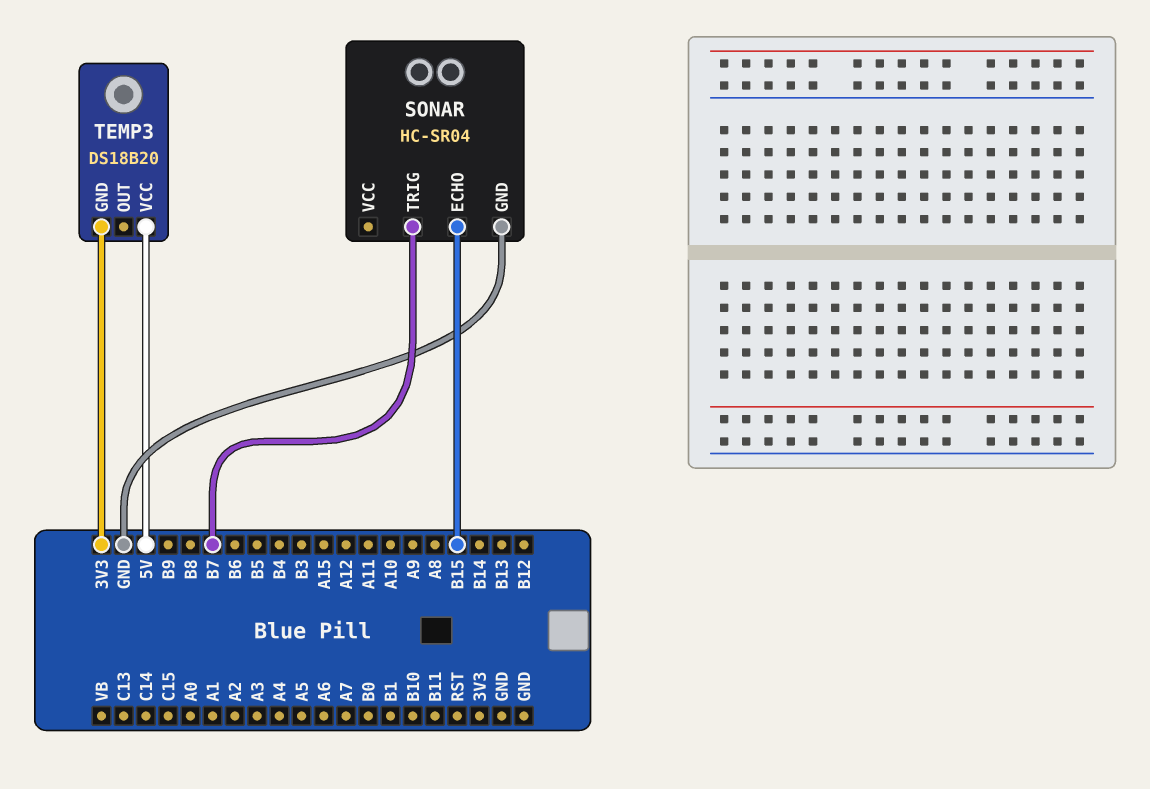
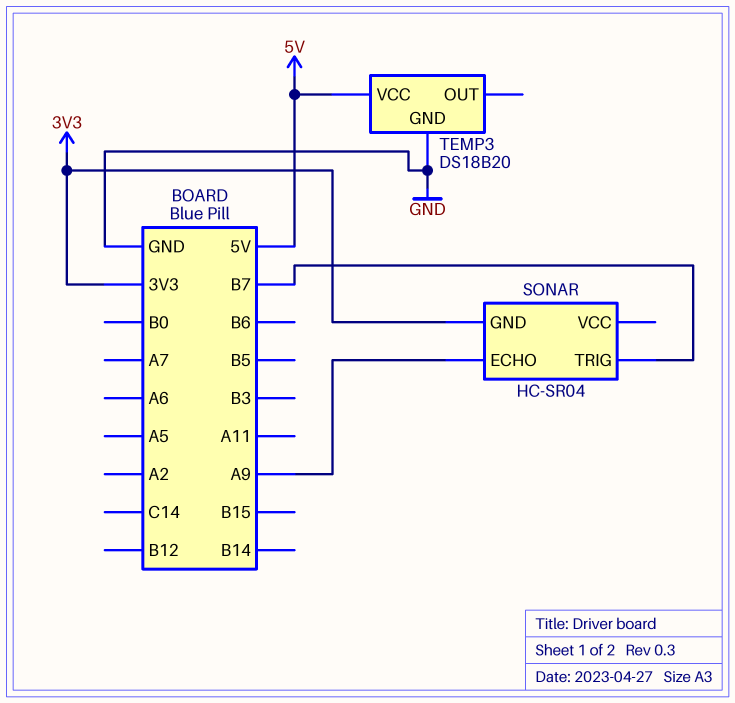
SONAR pin ECHO: B15 -> A9
SONAR pin GND: GND -> 3V3
TEMP3 pin GND: 3V3 -> GND

